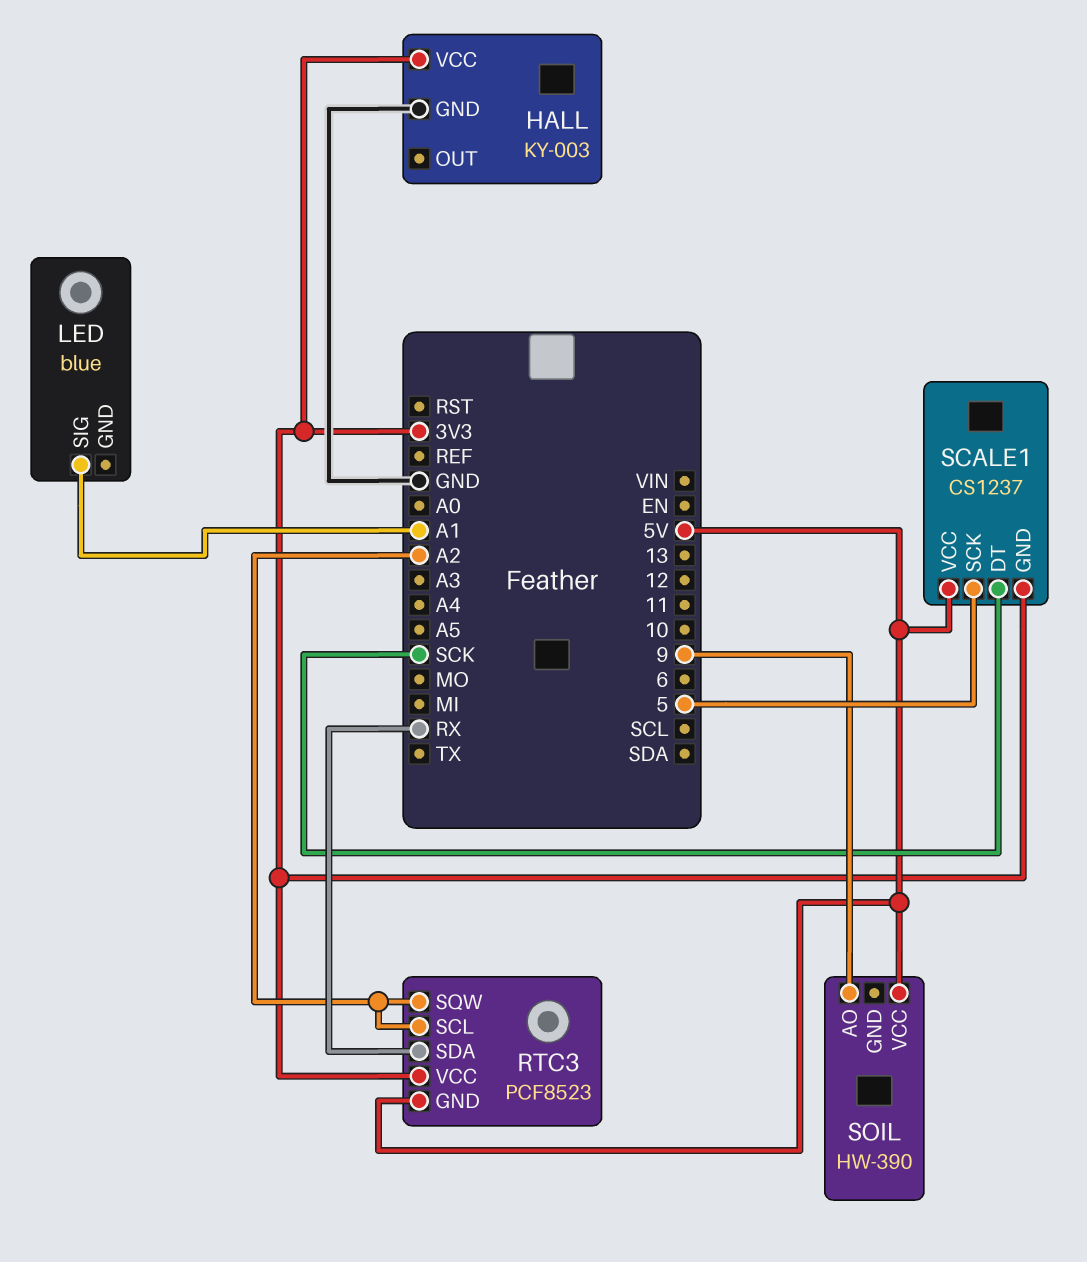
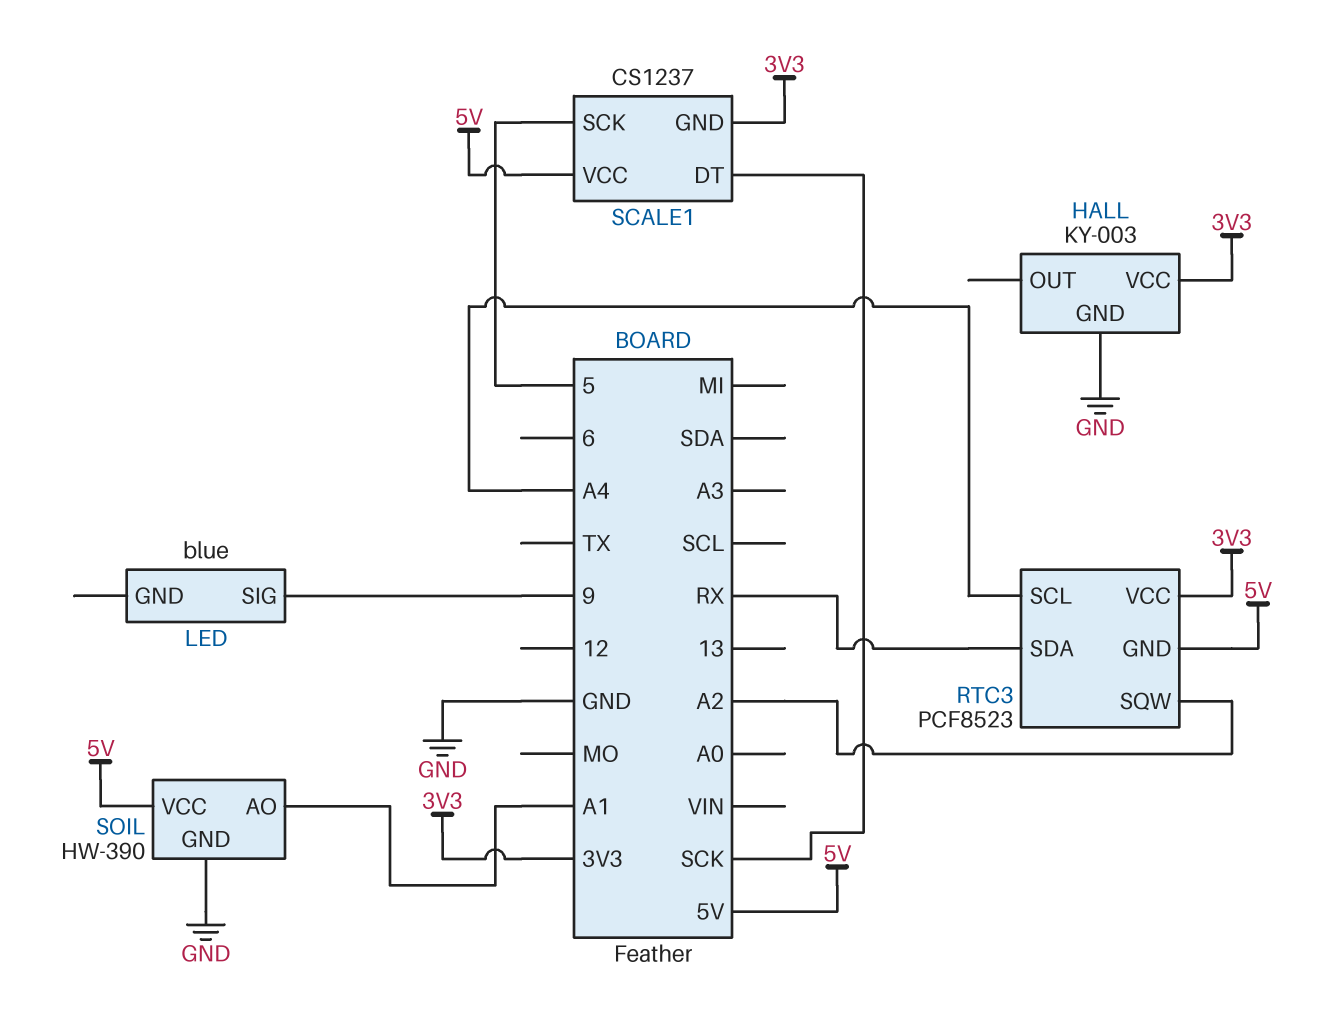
LED pin SIG: A1 -> 9
RTC3 pin SCL: A2 -> A4
SOIL pin AO: 9 -> A1
SOIL pin GND: none -> GND

